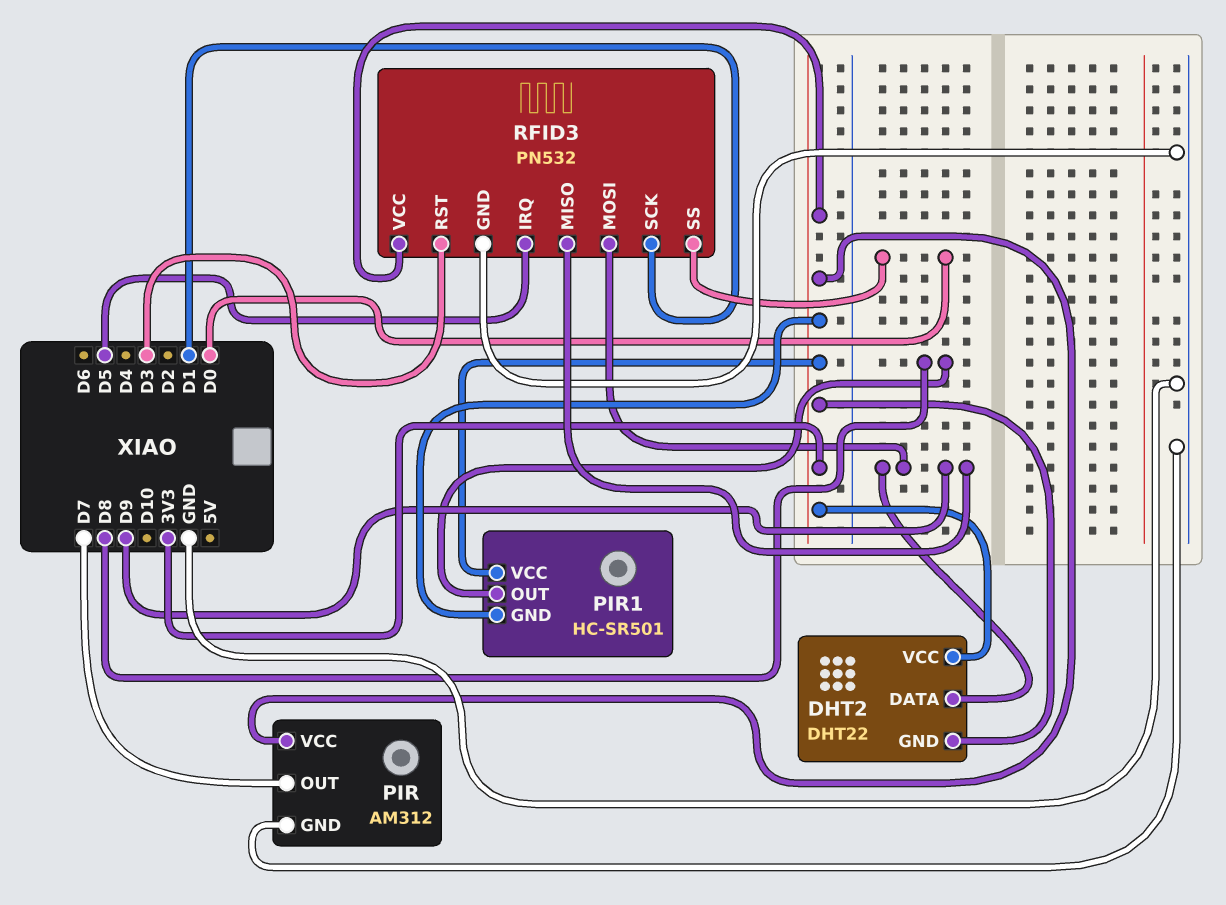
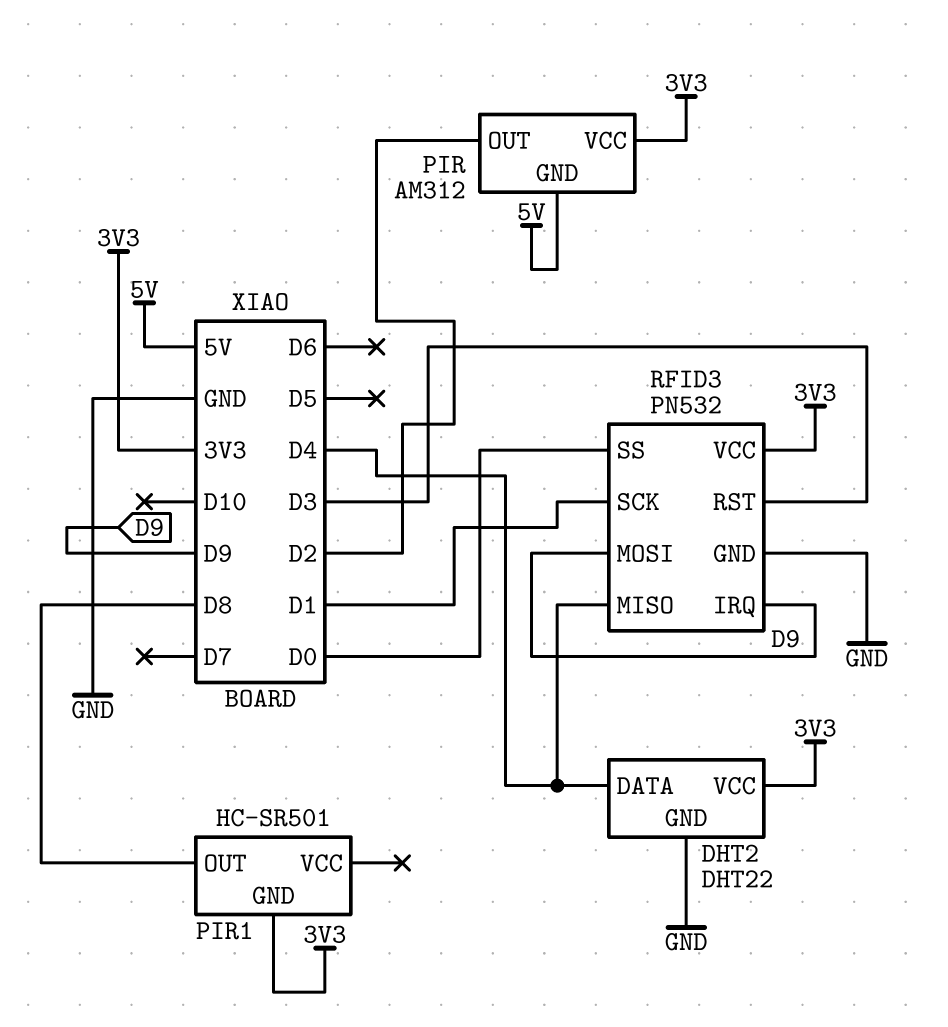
DHT2 pin DATA: D9 -> D4
DHT2 pin GND: 3V3 -> GND
PIR pin GND: GND -> 5V
PIR pin OUT: D7 -> D2
PIR1 pin VCC: 3V3 -> none
RFID3 pin IRQ: D5 -> D9
RFID3 pin MISO: D9 -> D4

